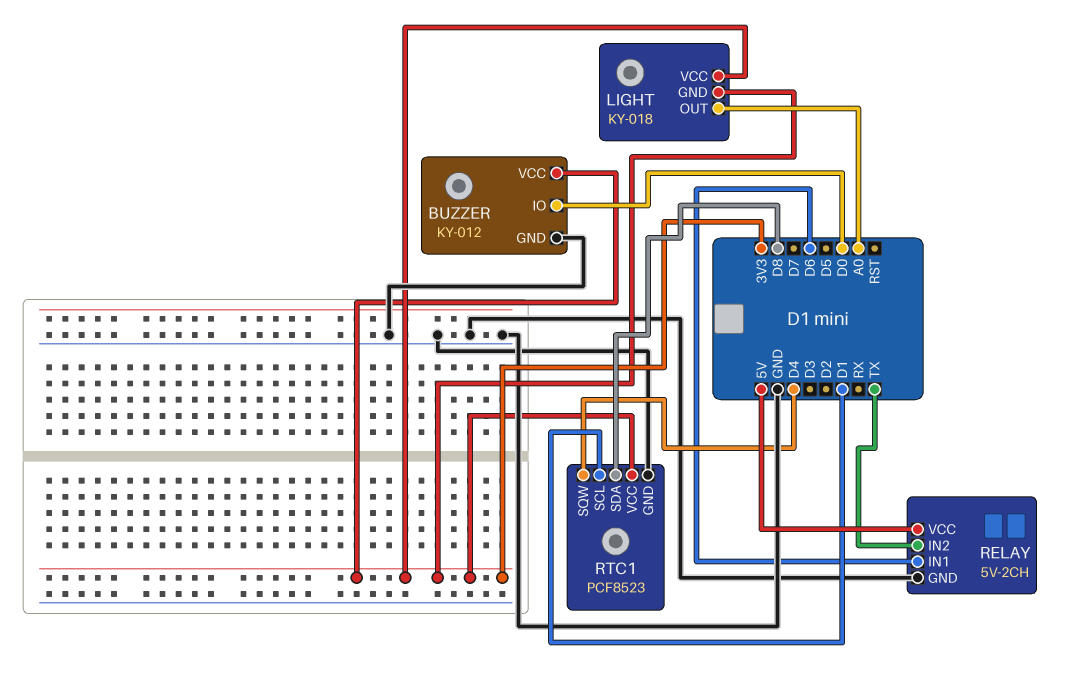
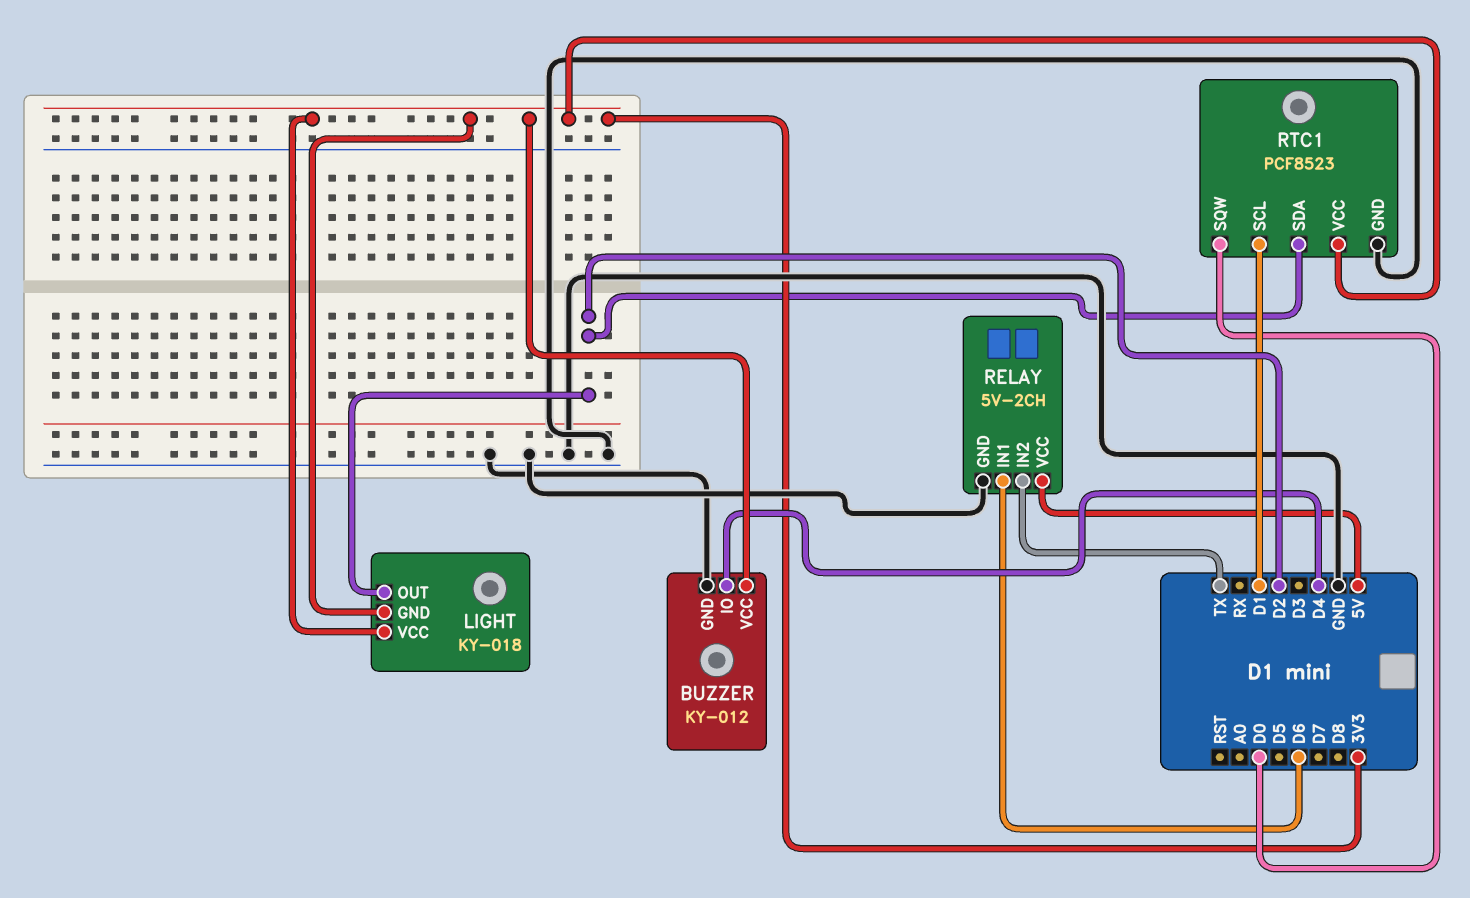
BUZZER pin IO: D0 -> D4
LIGHT pin OUT: A0 -> D2
RTC1 pin SDA: D8 -> D2
RTC1 pin SQW: D4 -> D0

